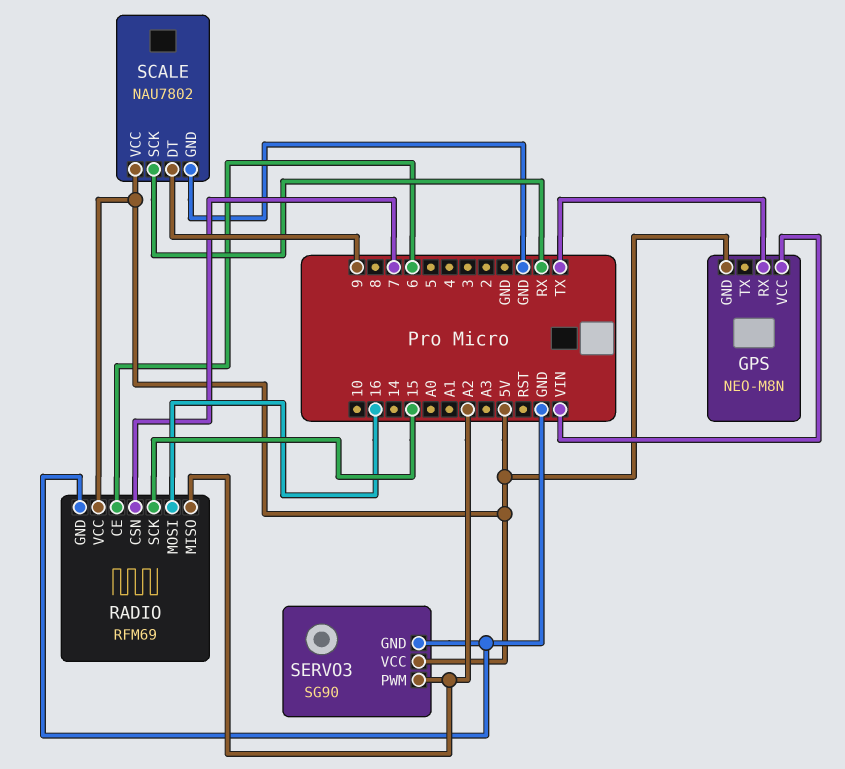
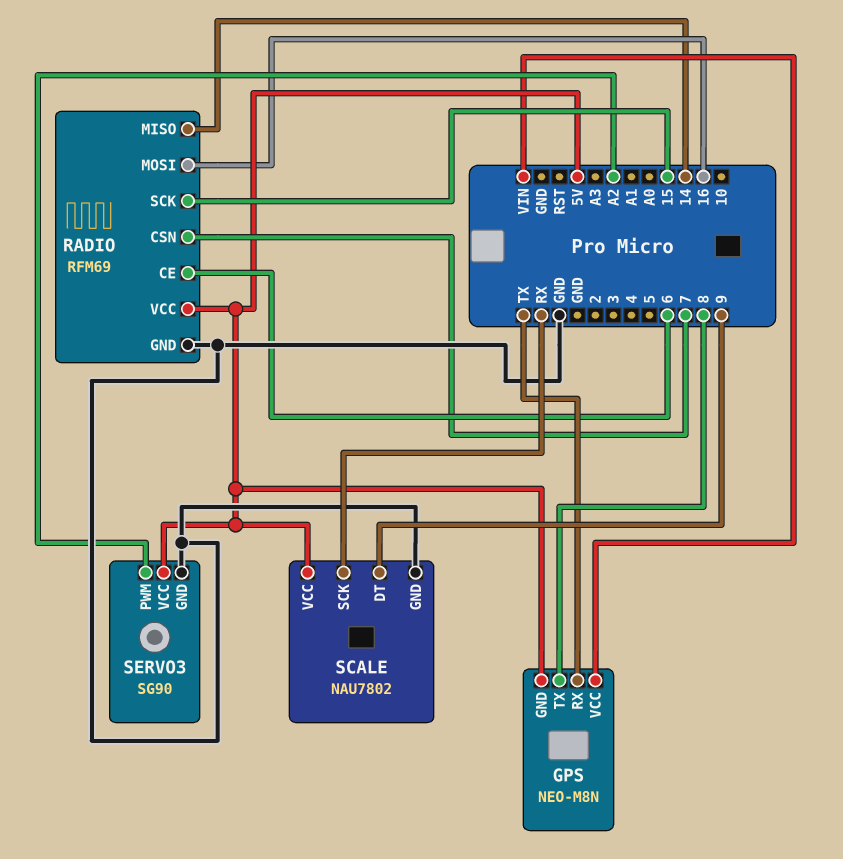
GPS pin TX: none -> 8
RADIO pin MISO: A2 -> 14

